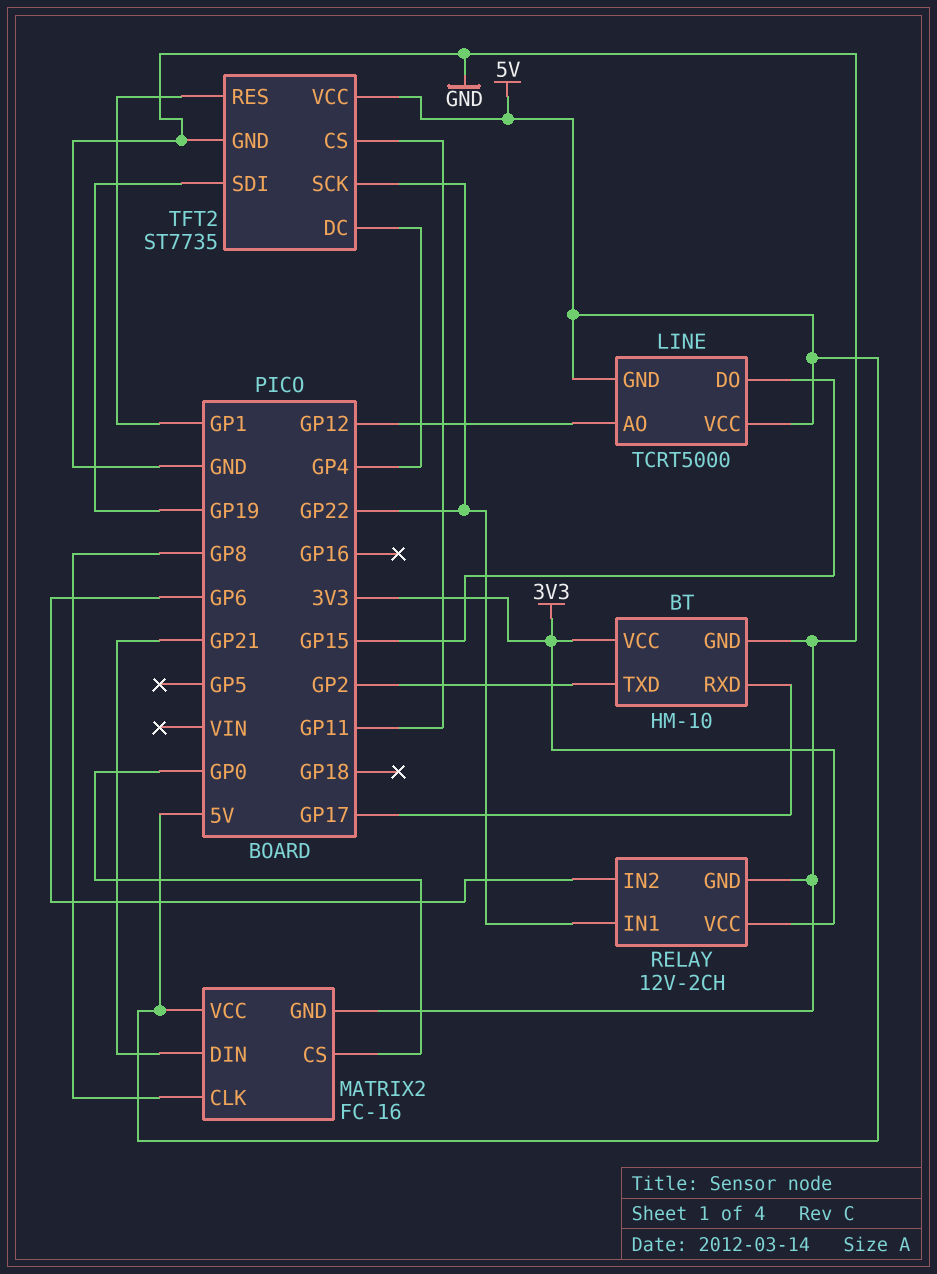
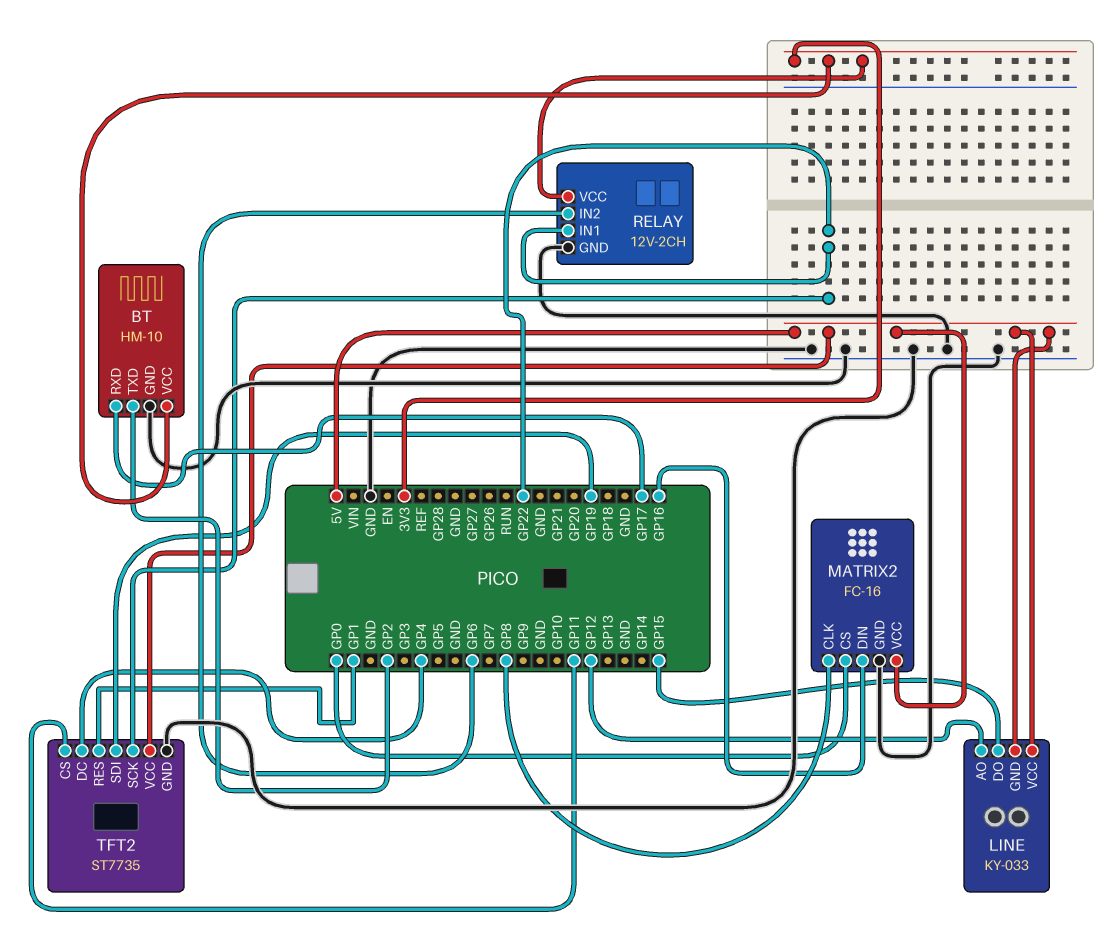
LINE: TCRT5000 -> KY-033
MATRIX2 pin DIN: GP21 -> GP16

